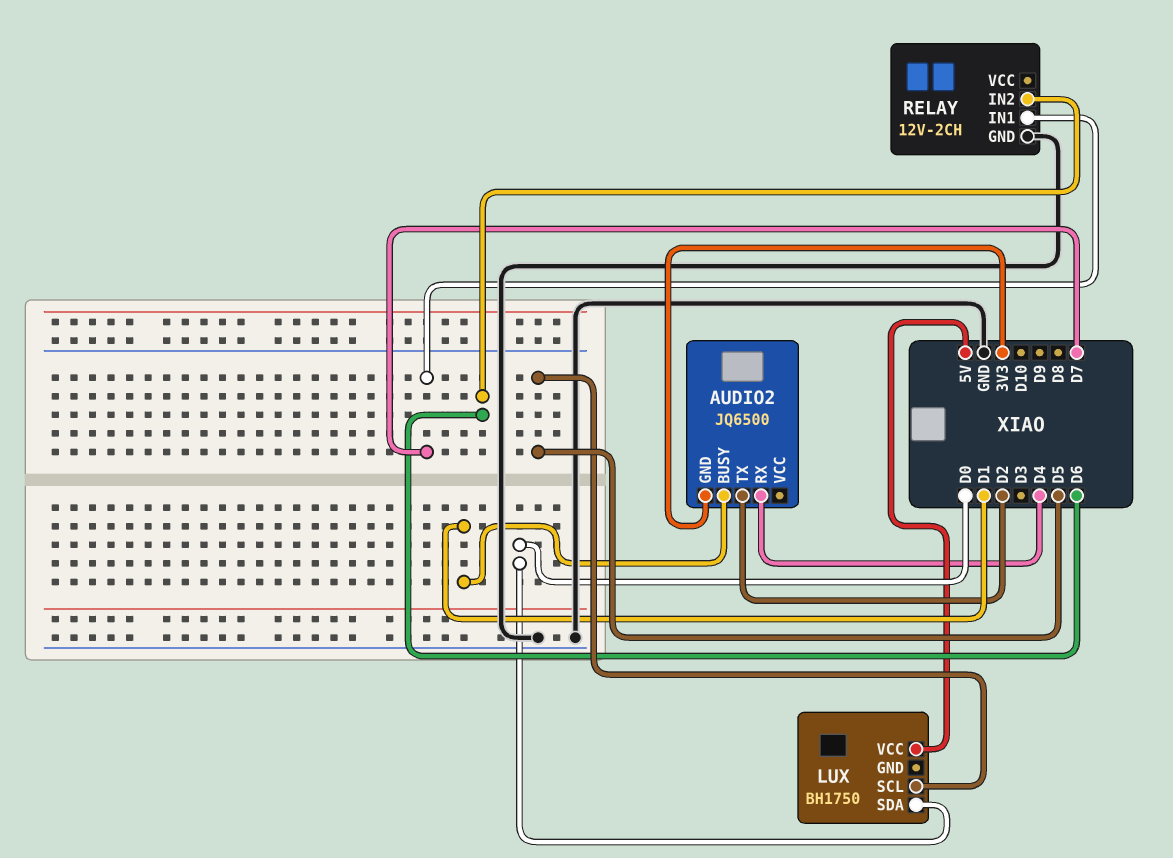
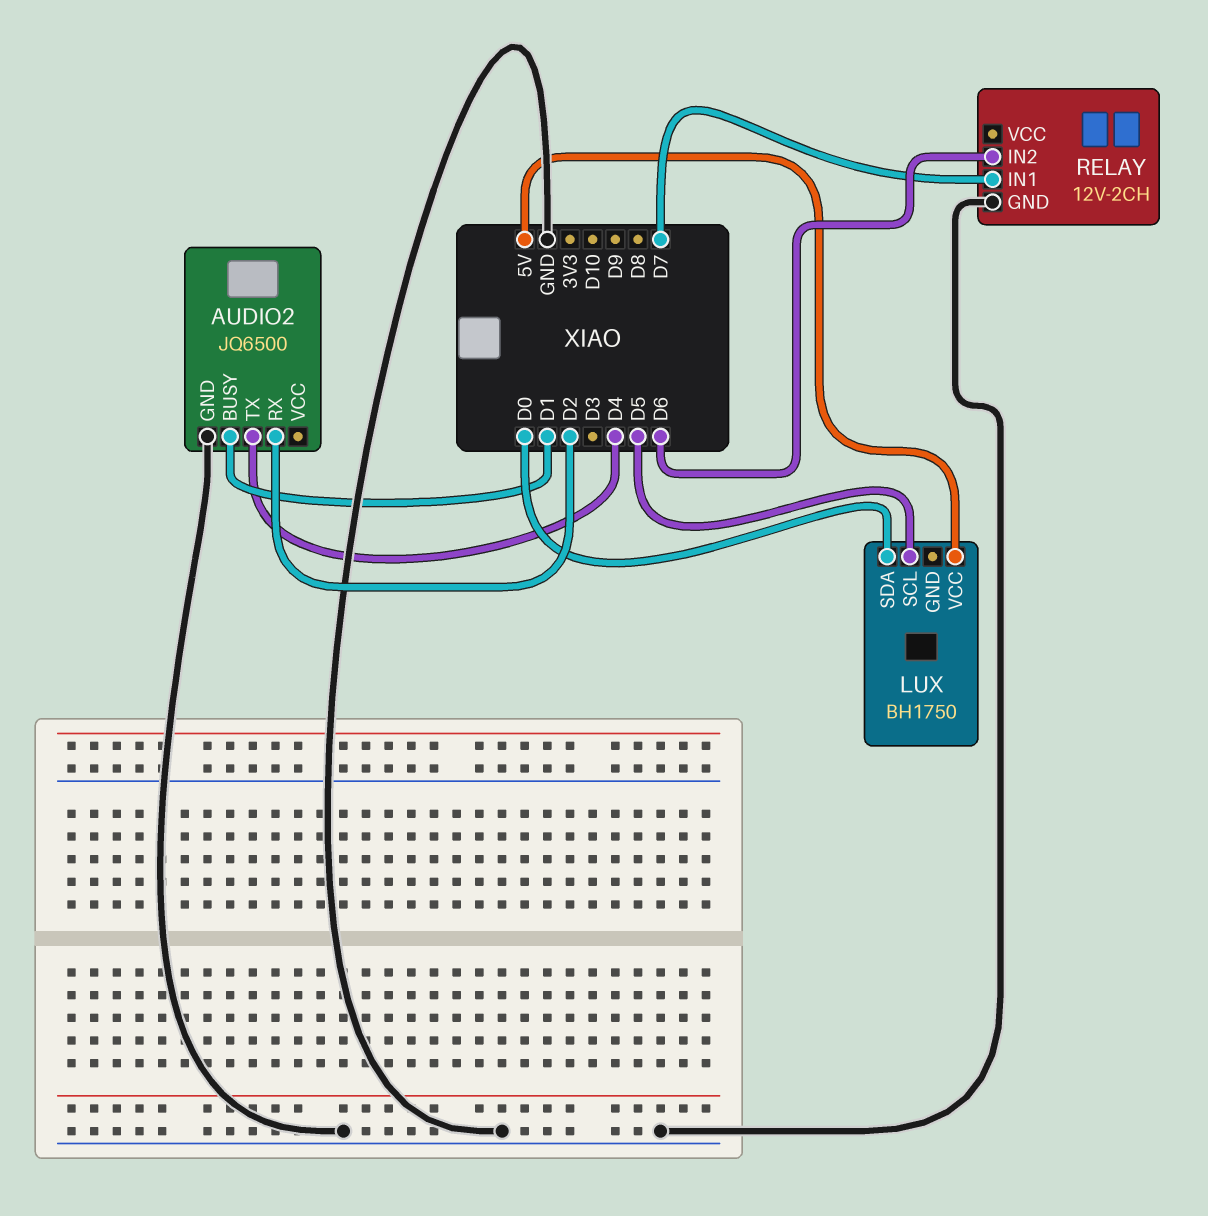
AUDIO2 pin GND: 3V3 -> GND
AUDIO2 pin RX: D4 -> D2
AUDIO2 pin TX: D2 -> D4

